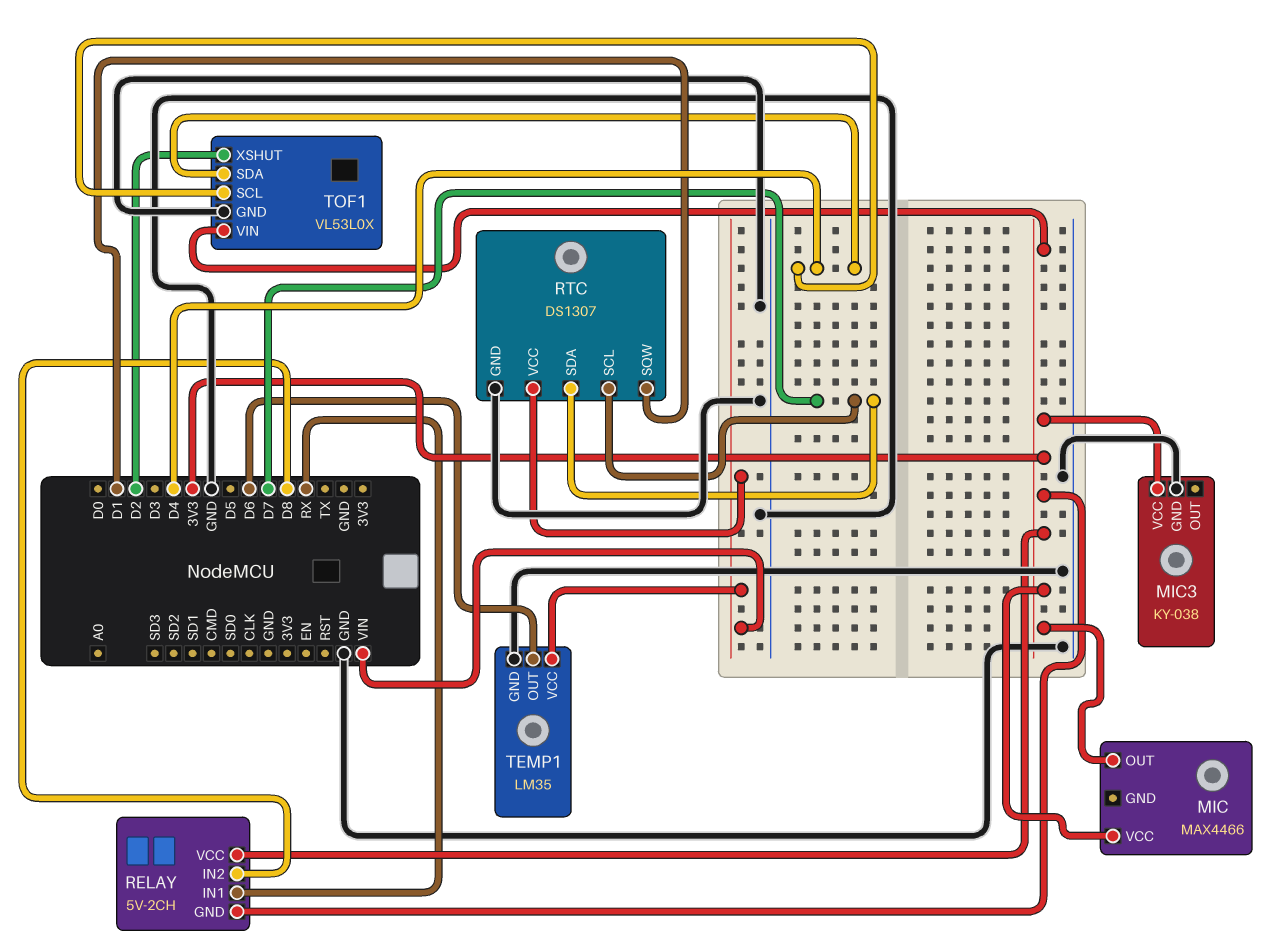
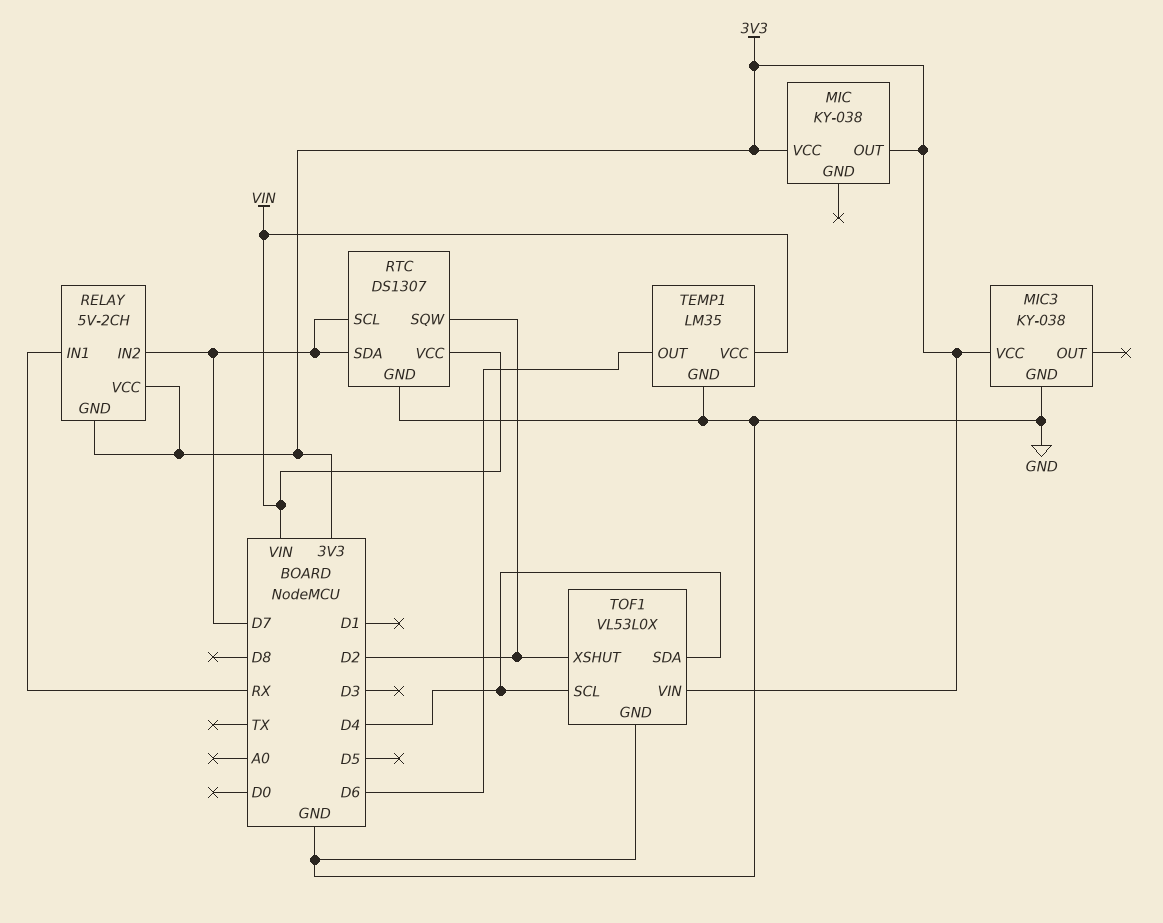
MIC: MAX4466 -> KY-038
RELAY pin IN2: D8 -> D7
RTC pin SQW: D1 -> D2

